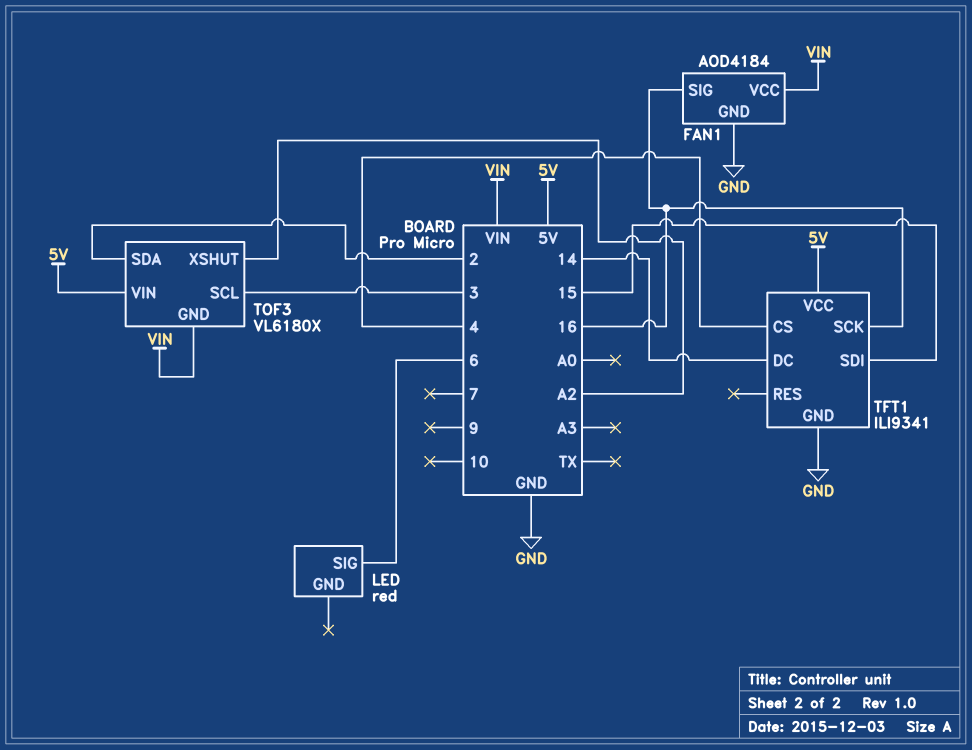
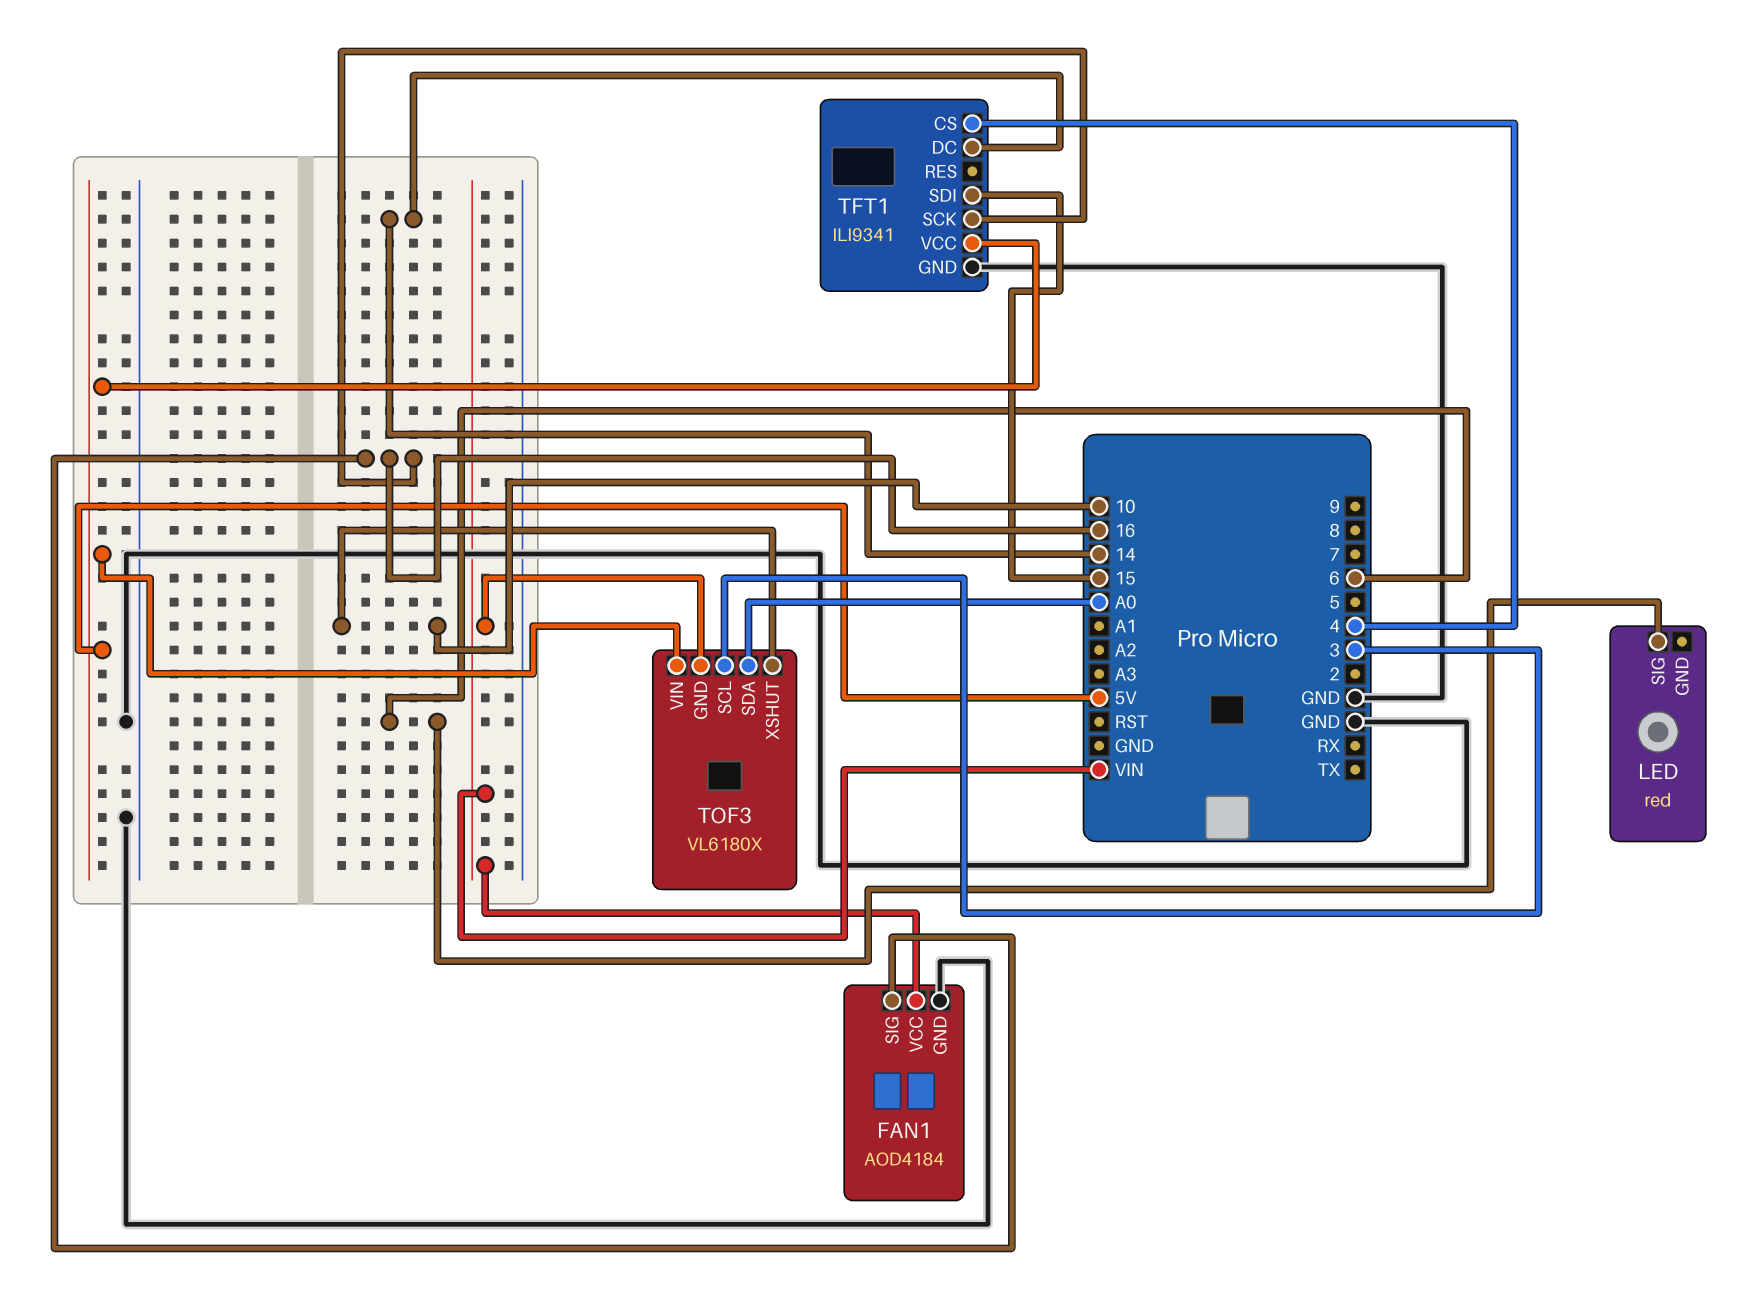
TOF3 pin SDA: 2 -> A0
TOF3 pin XSHUT: A2 -> 10

